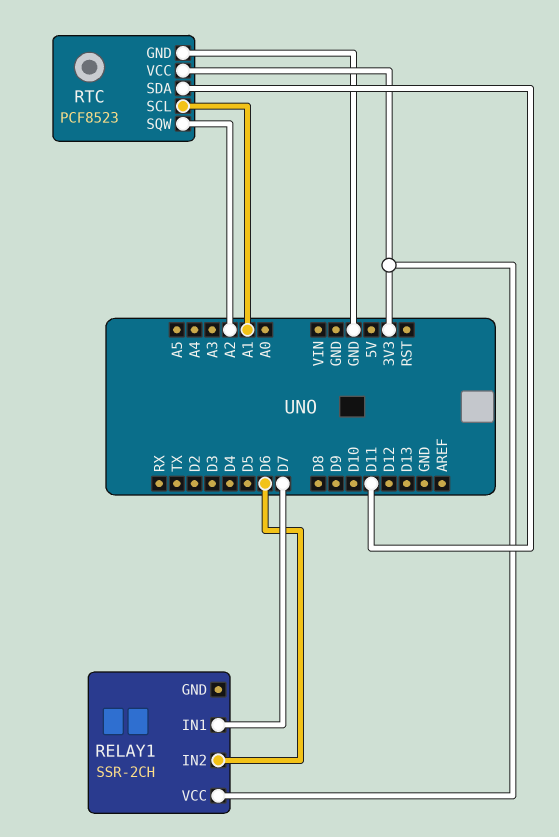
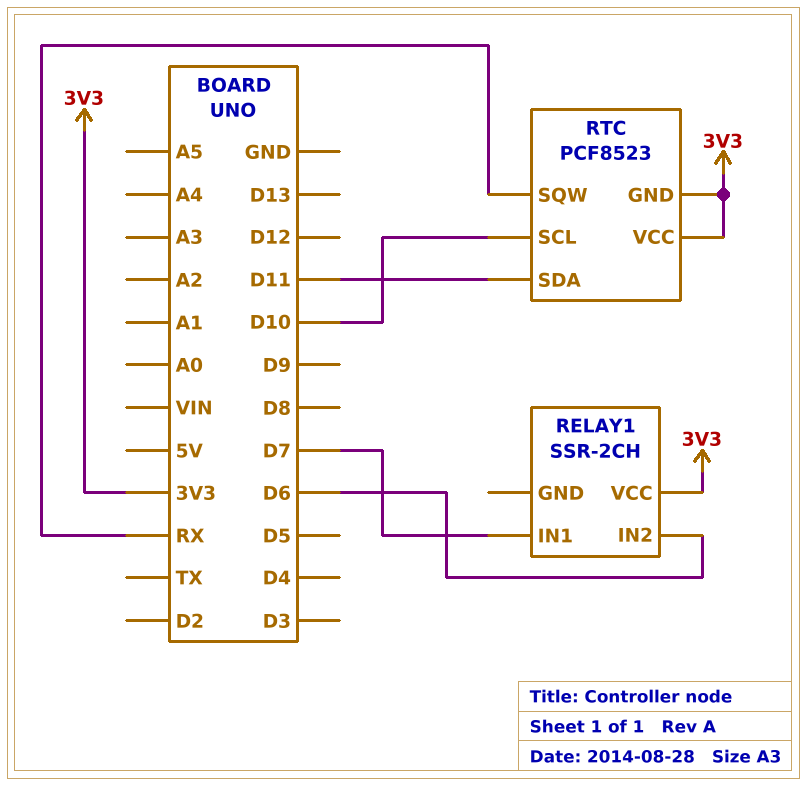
RTC pin GND: GND -> 3V3
RTC pin SCL: A1 -> D10
RTC pin SQW: A2 -> RX

